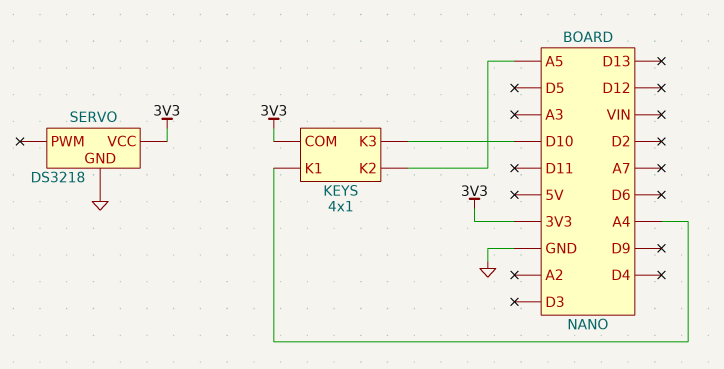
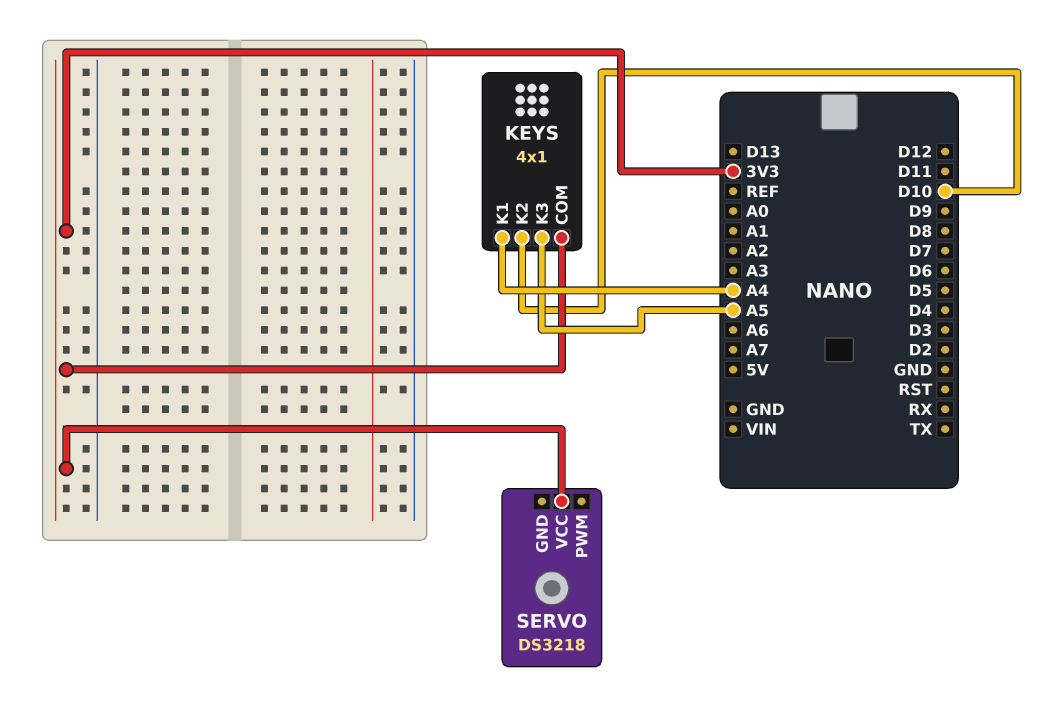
KEYS pin K2: A5 -> D10
KEYS pin K3: D10 -> A5
SERVO pin GND: GND -> none

